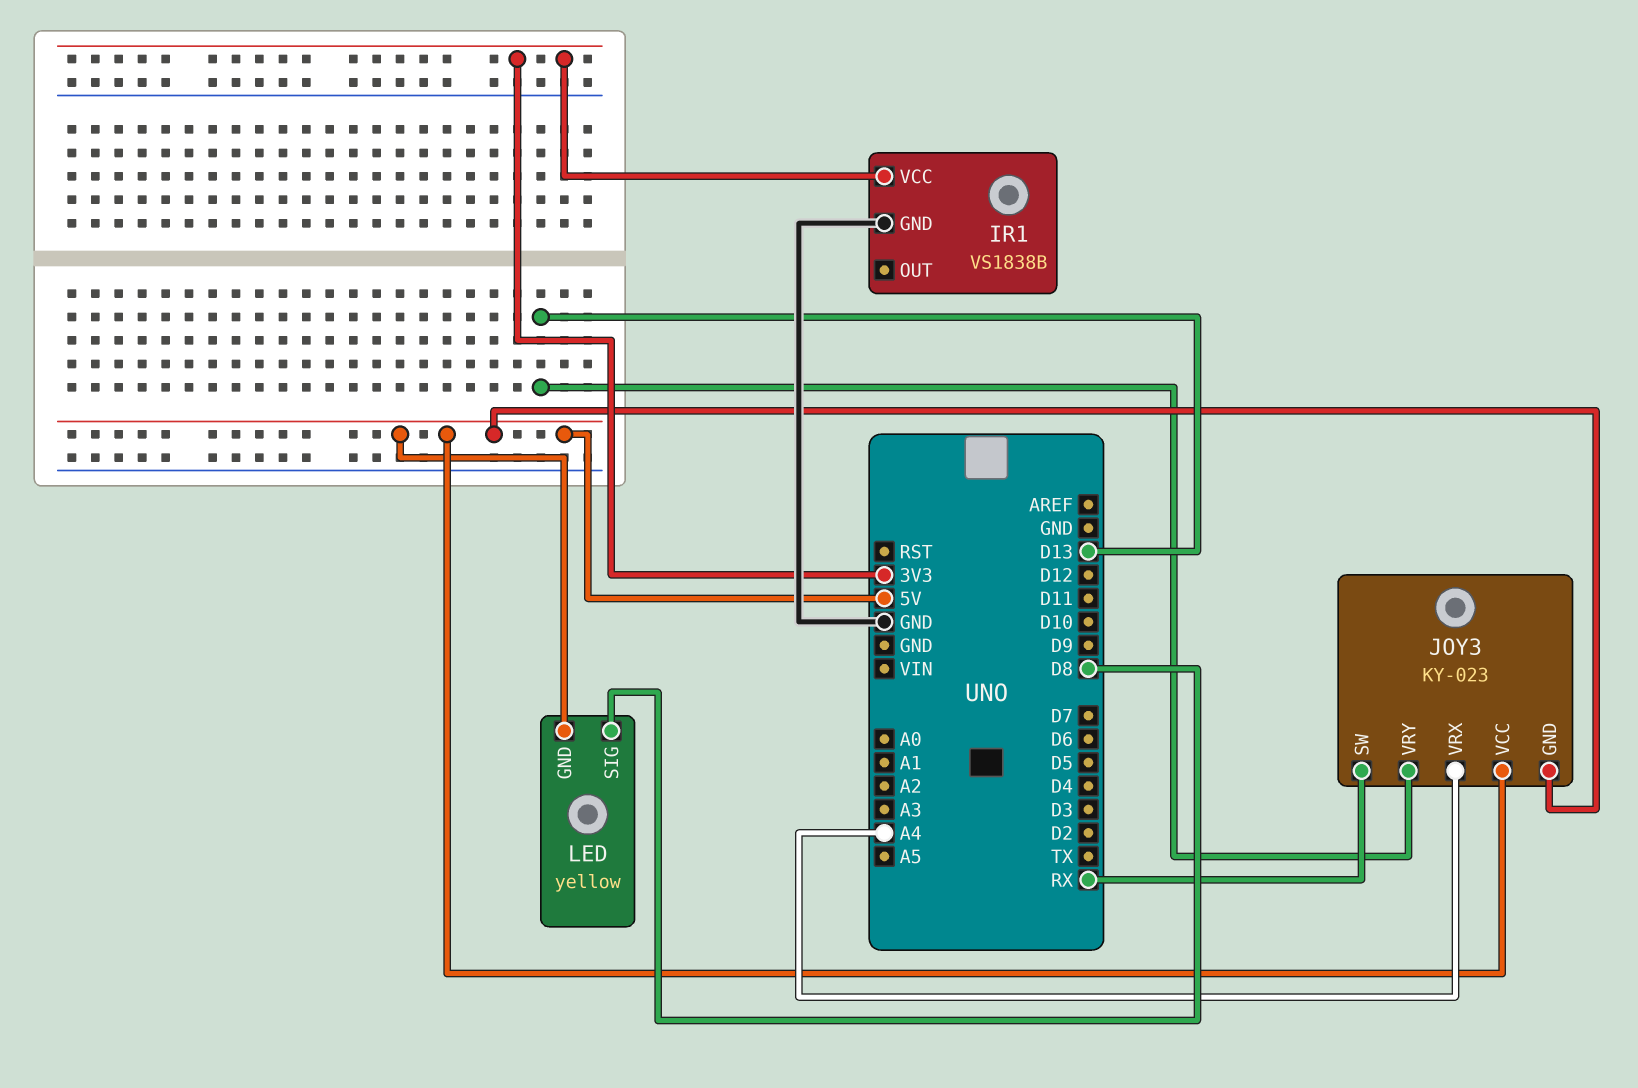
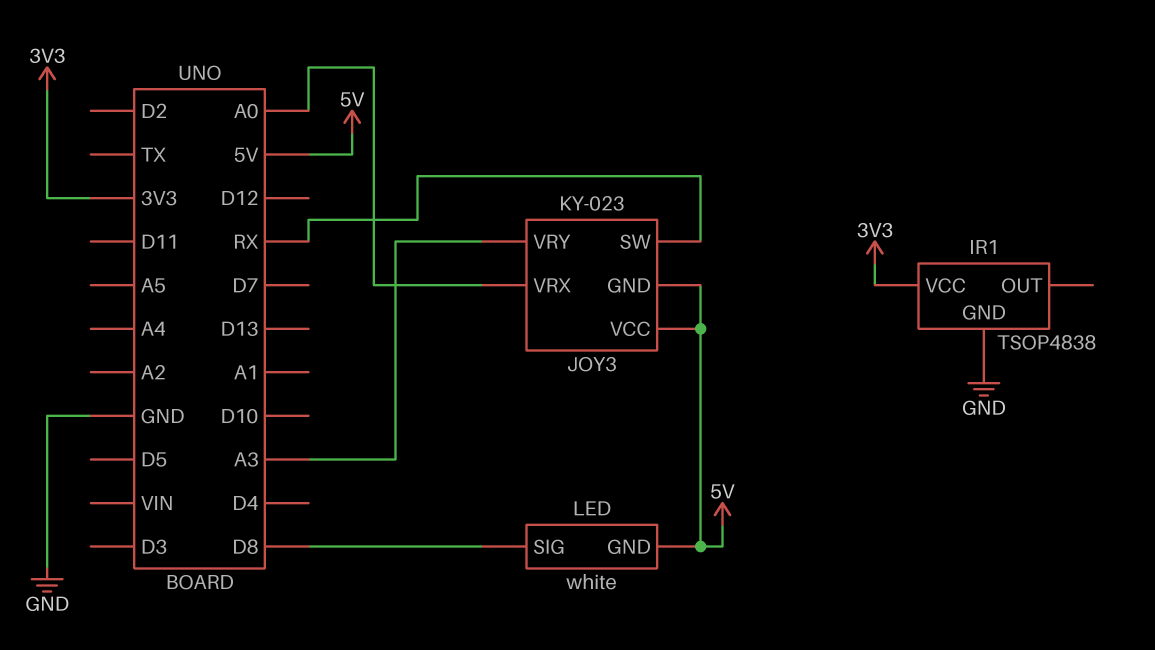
IR1: VS1838B -> TSOP4838
JOY3 pin VRX: A4 -> A0
JOY3 pin VRY: D13 -> A3
LED: yellow -> white

